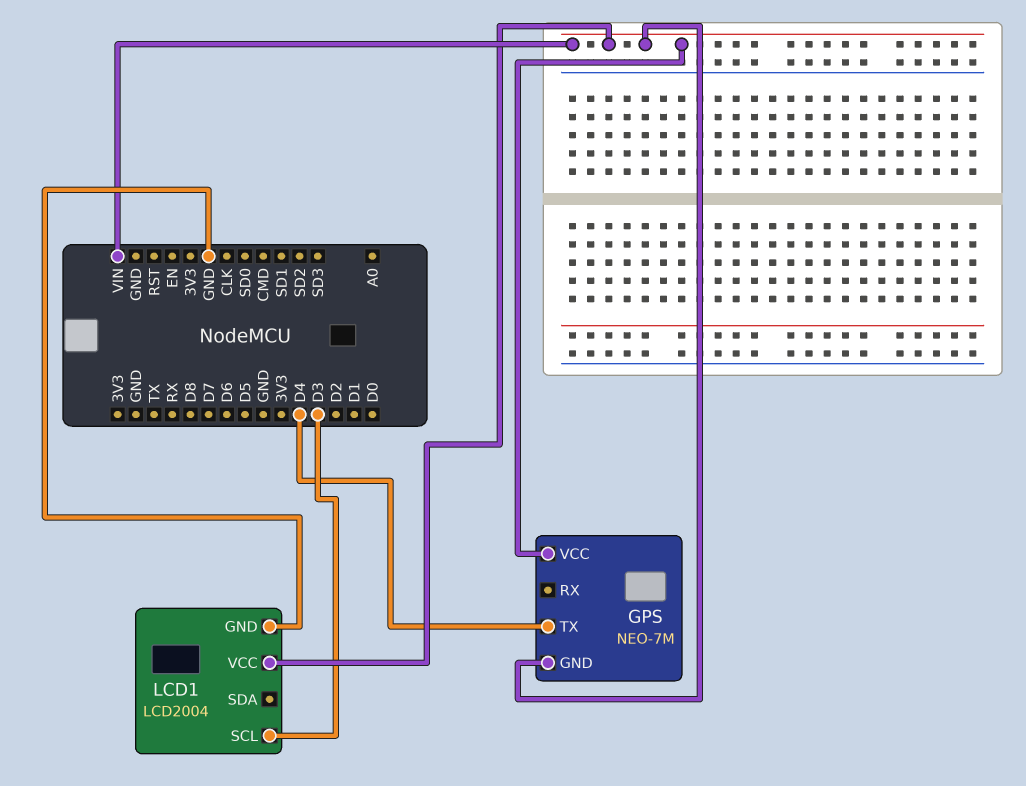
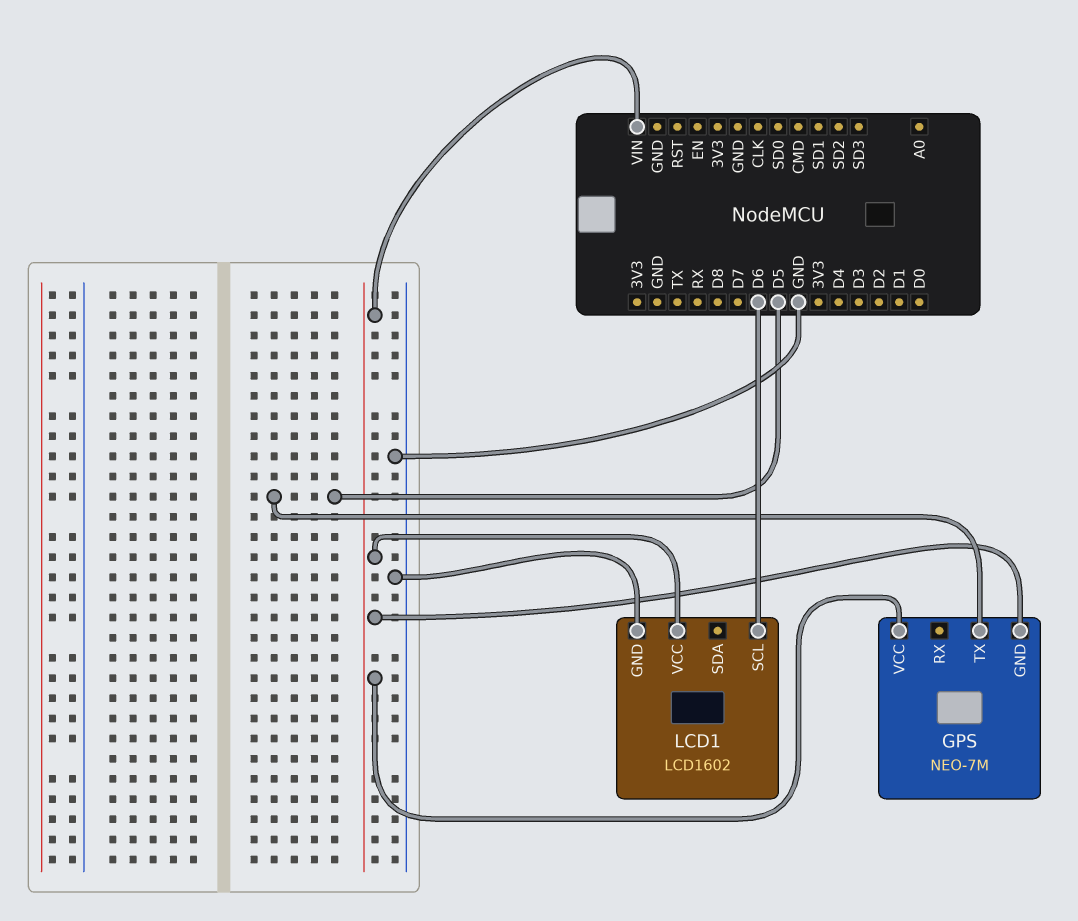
GPS pin TX: D4 -> D5
LCD1: LCD2004 -> LCD1602
LCD1 pin SCL: D3 -> D6

